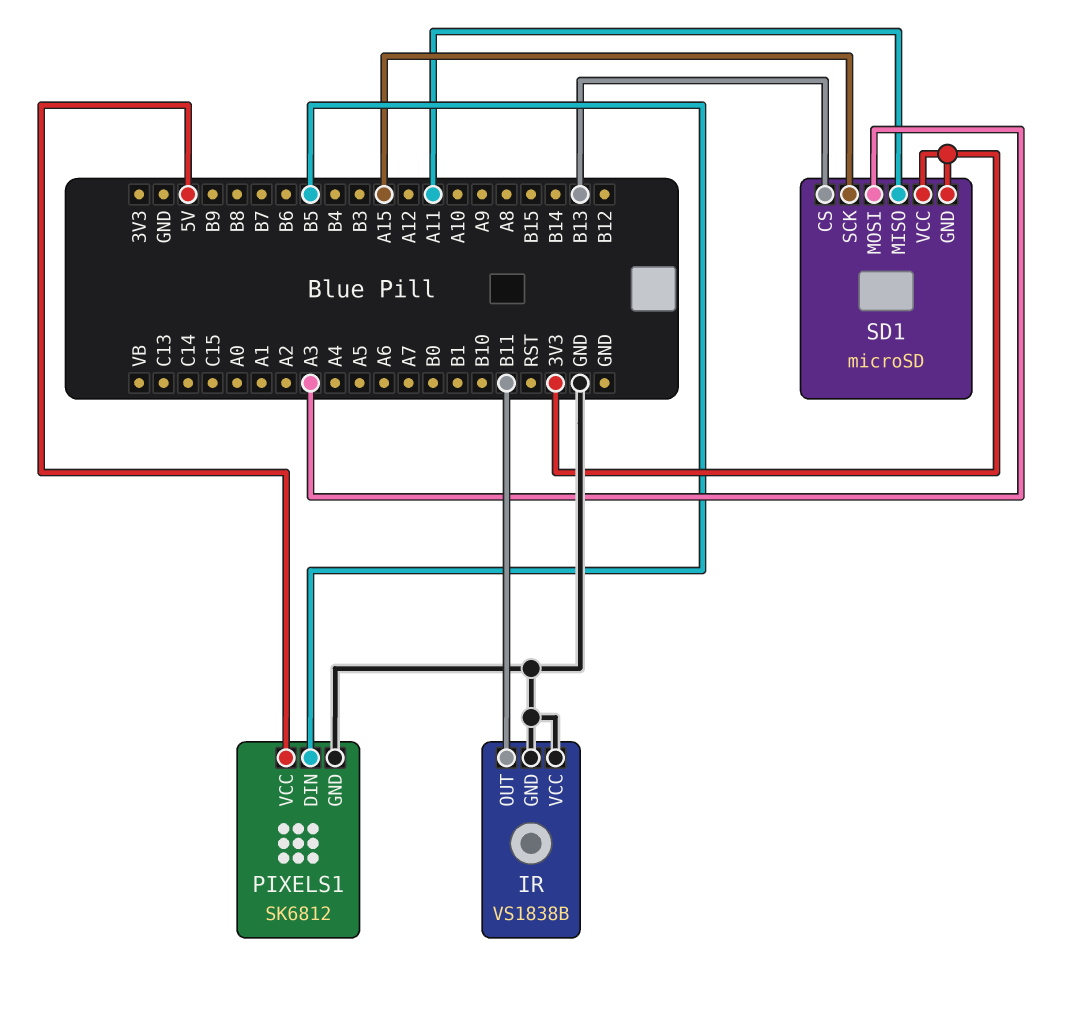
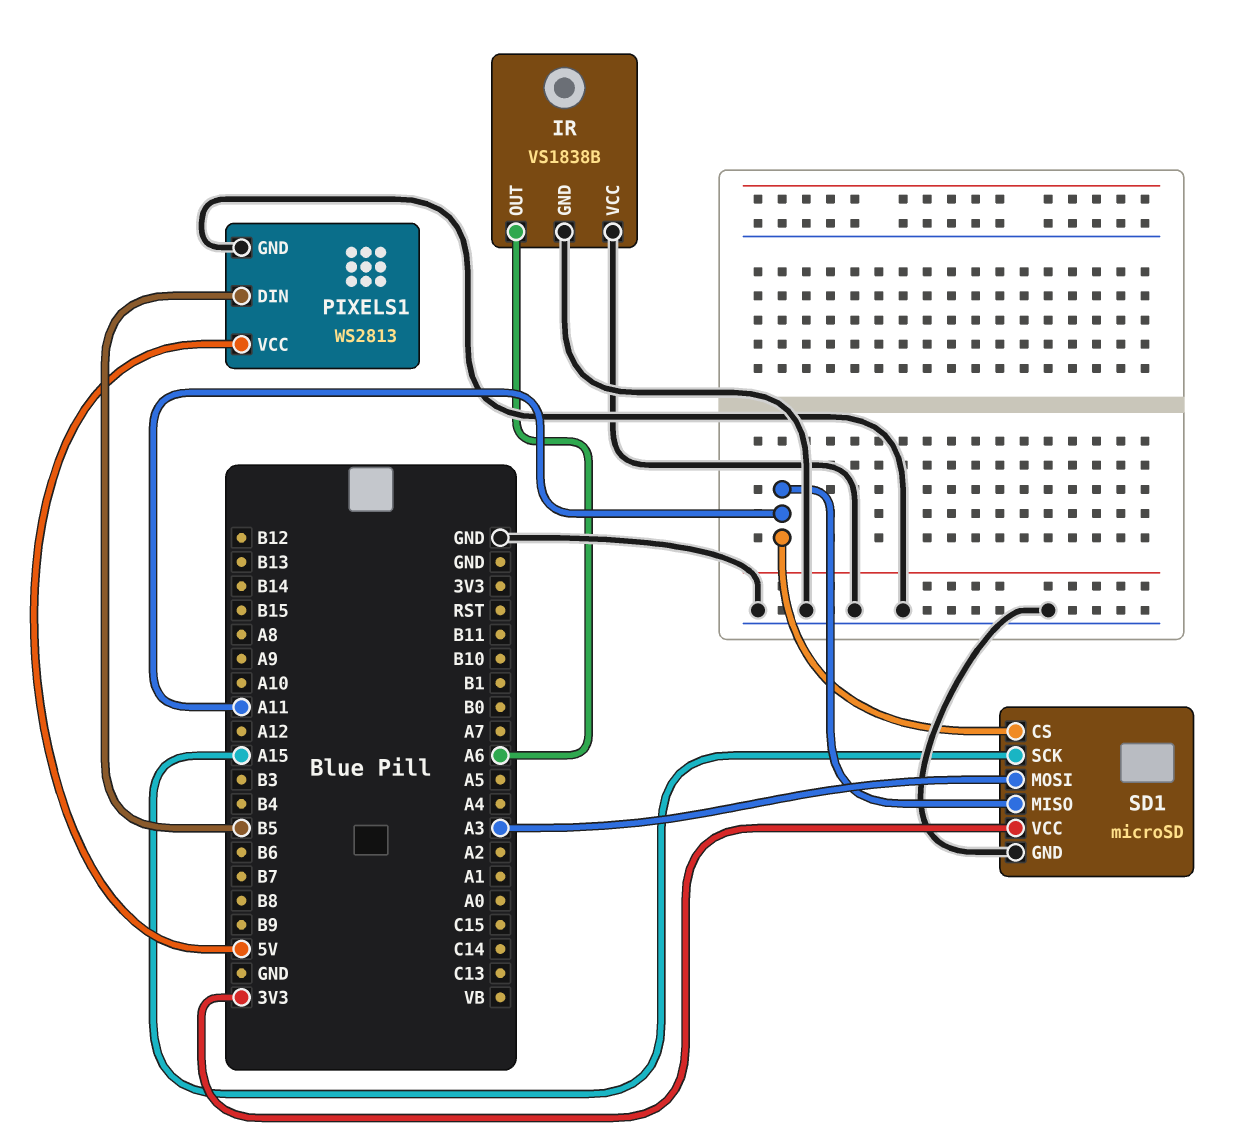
IR pin OUT: B11 -> A6
PIXELS1: SK6812 -> WS2813
SD1 pin CS: B13 -> A11
SD1 pin GND: 3V3 -> GND

